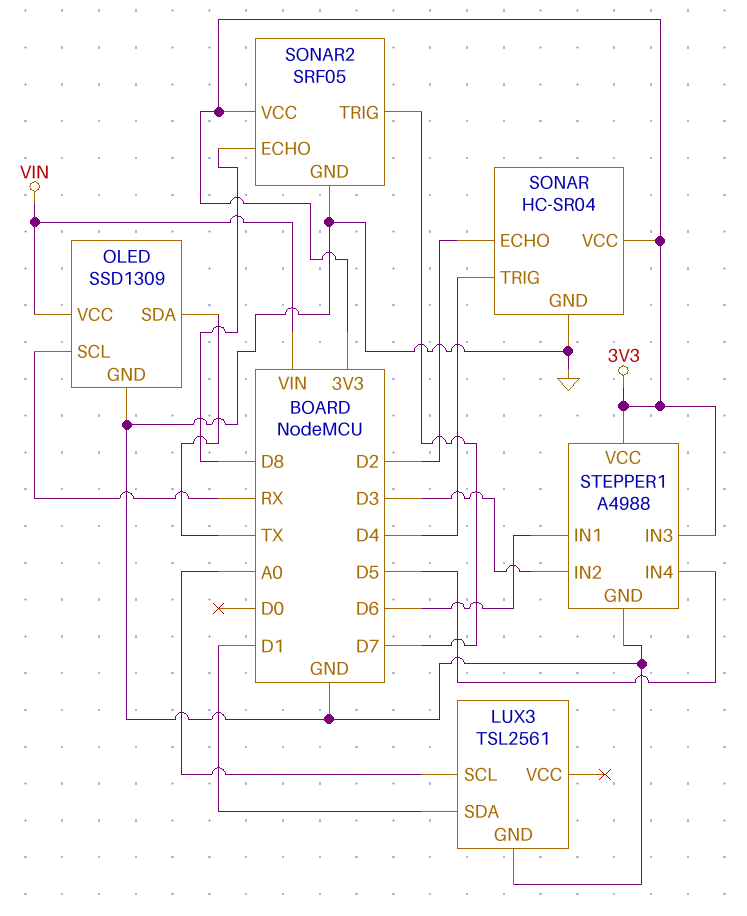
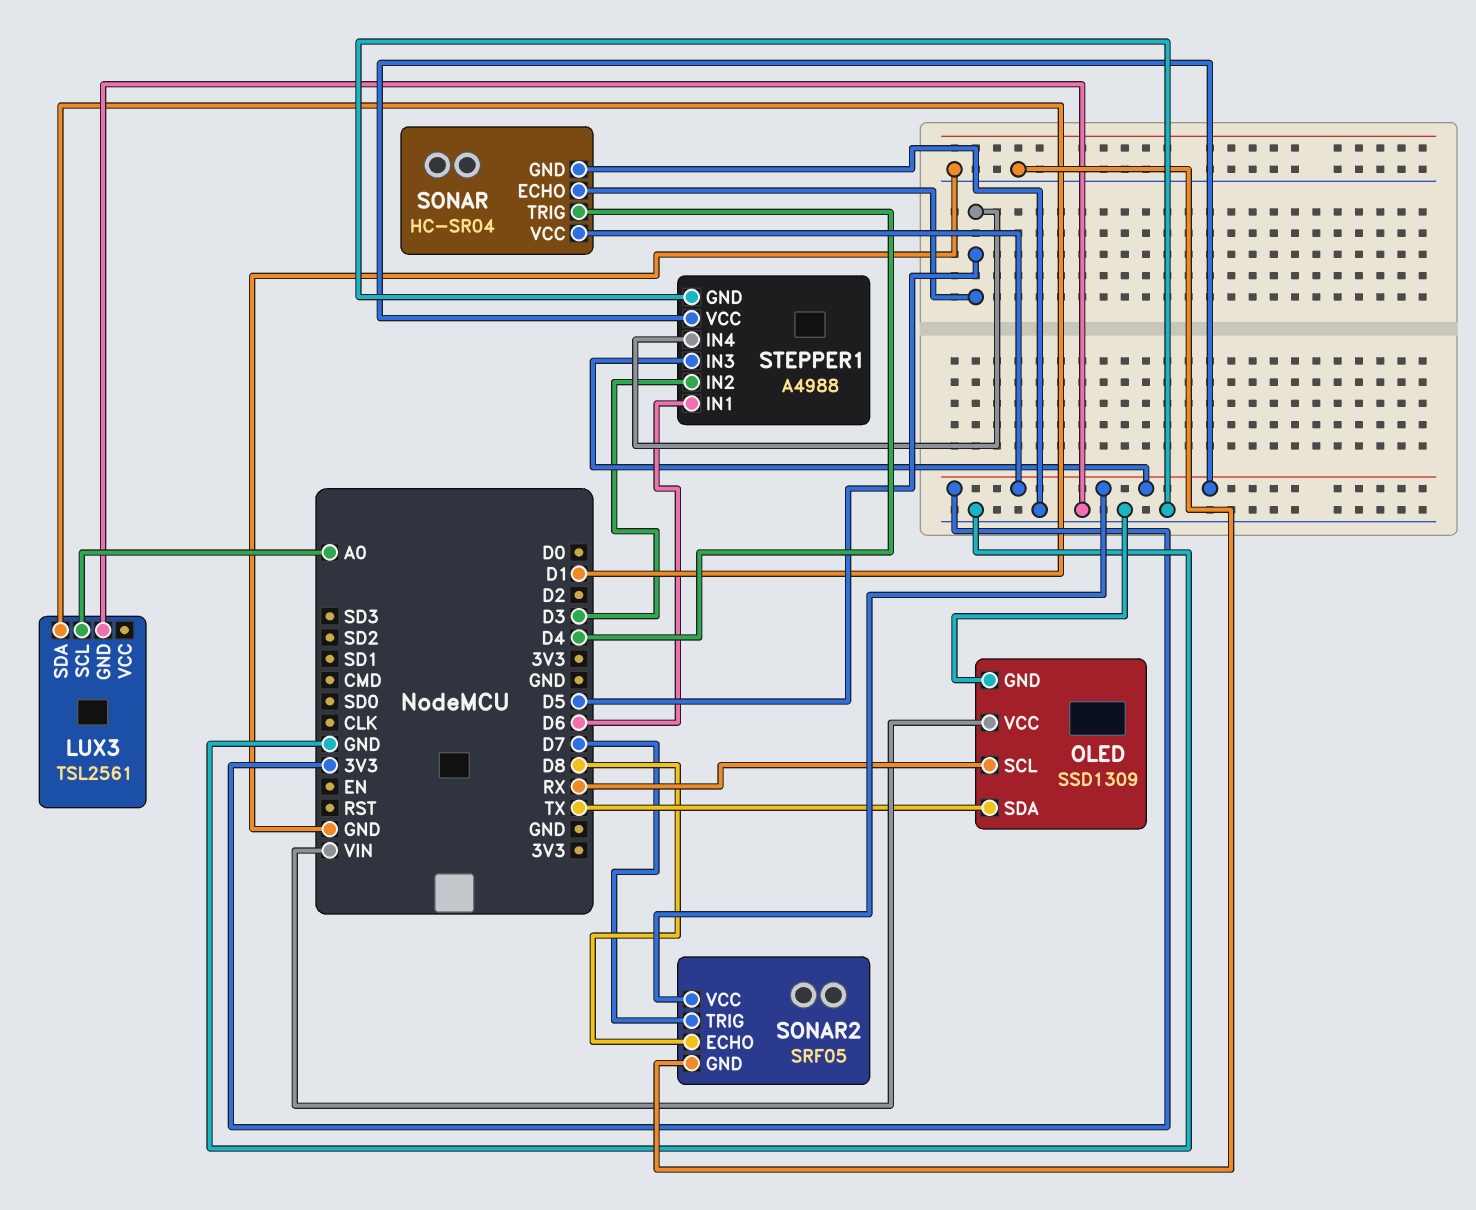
SONAR pin ECHO: D2 -> D5

